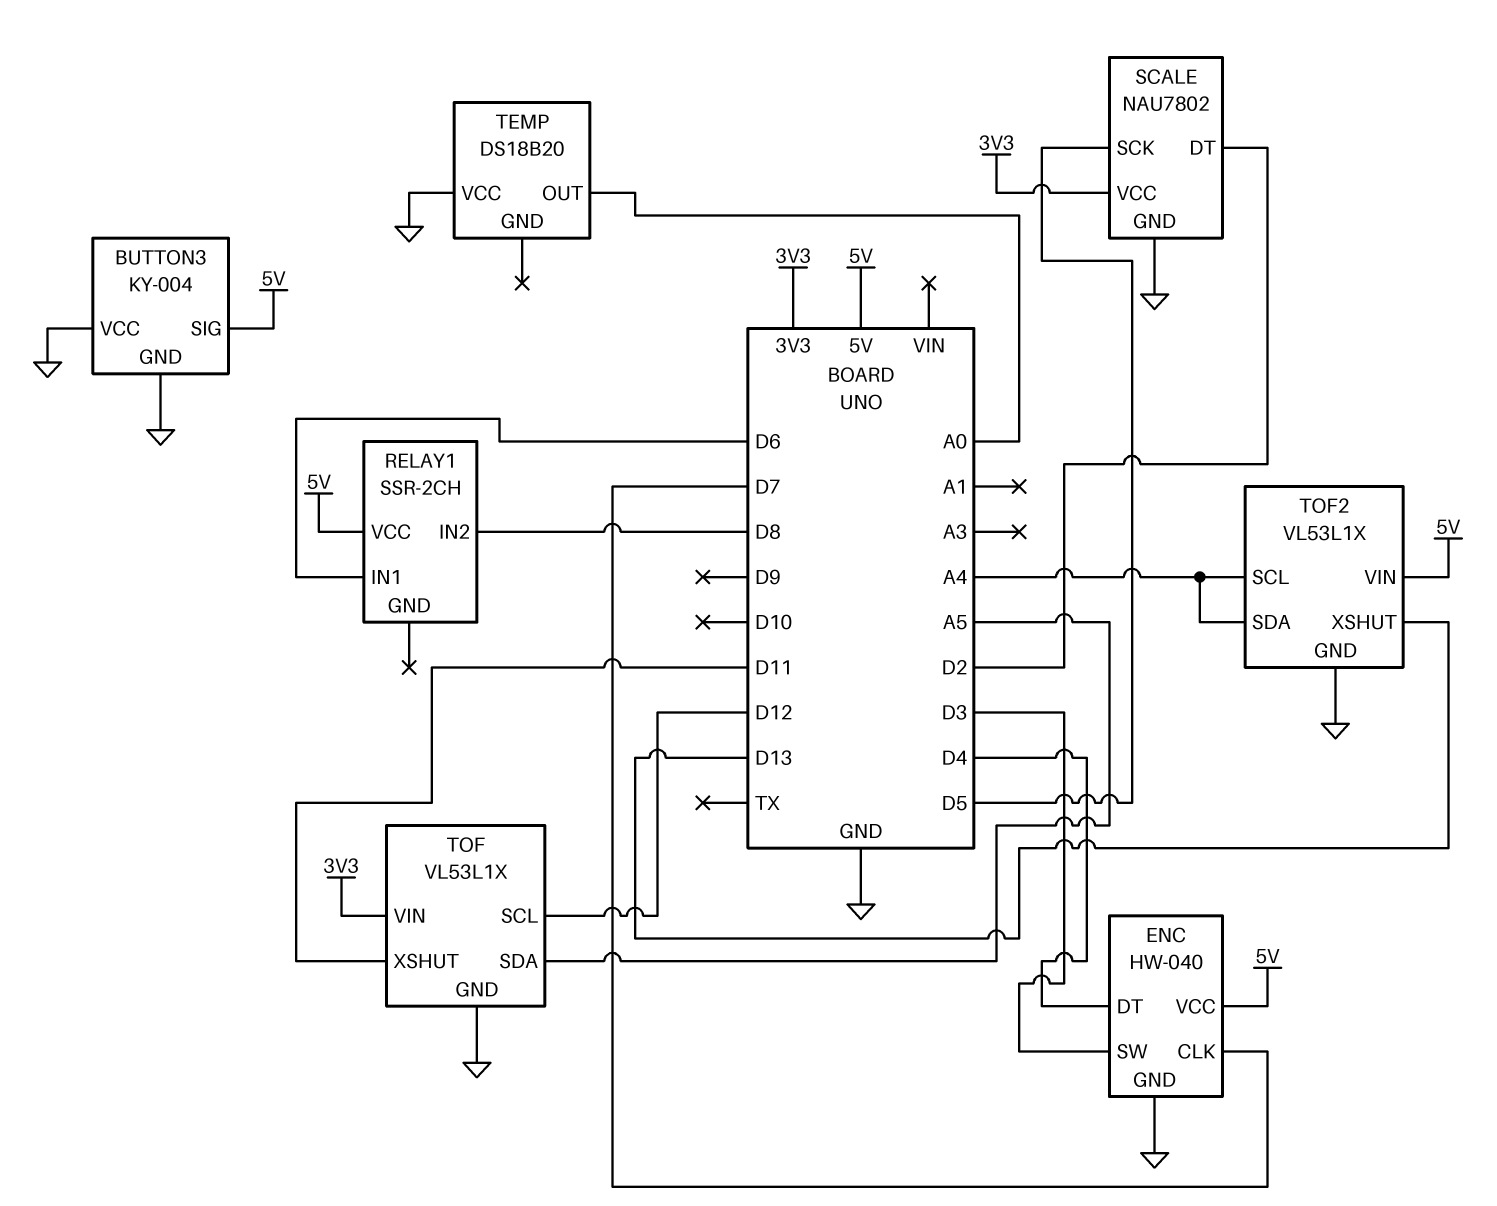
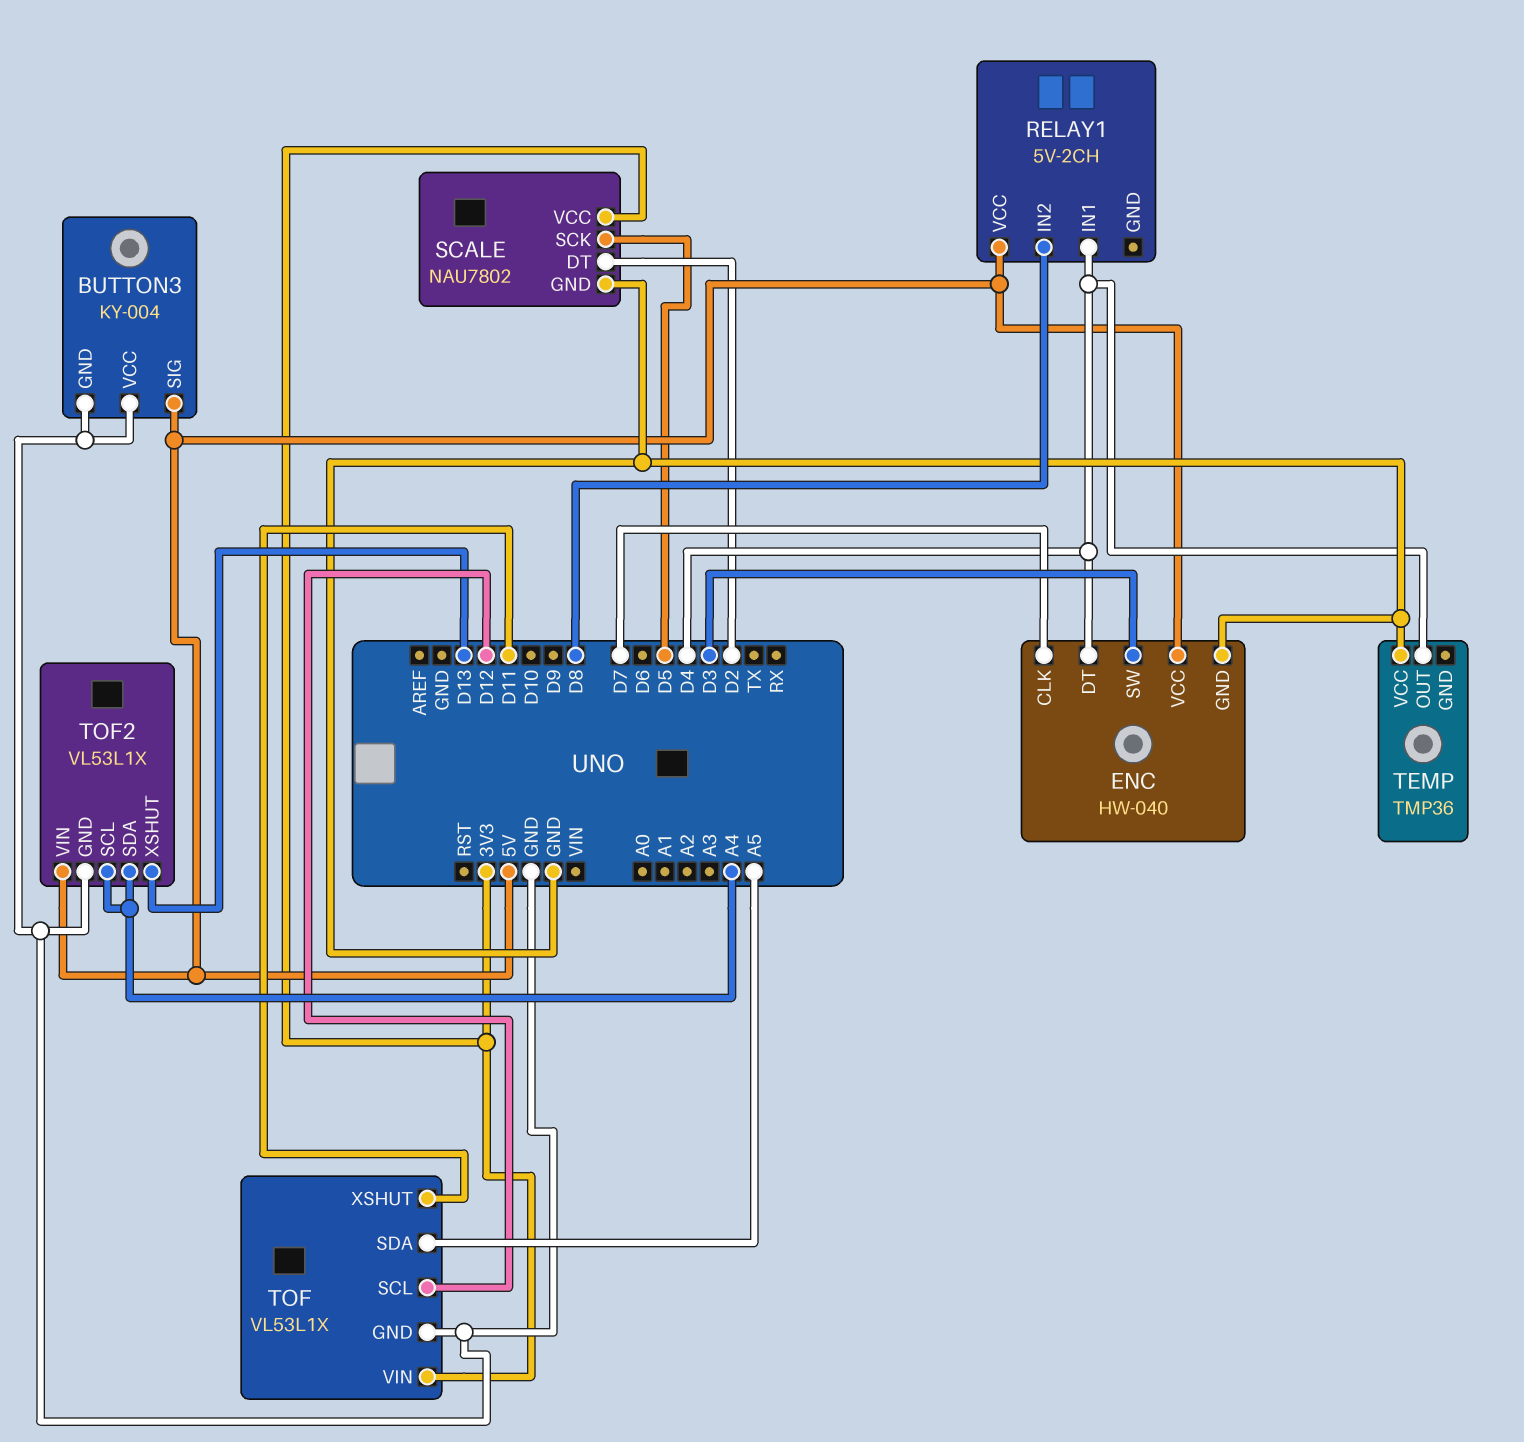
RELAY1: SSR-2CH -> 5V-2CH
RELAY1 pin IN1: D6 -> D4
TEMP: DS18B20 -> TMP36
TEMP pin OUT: A0 -> D4

